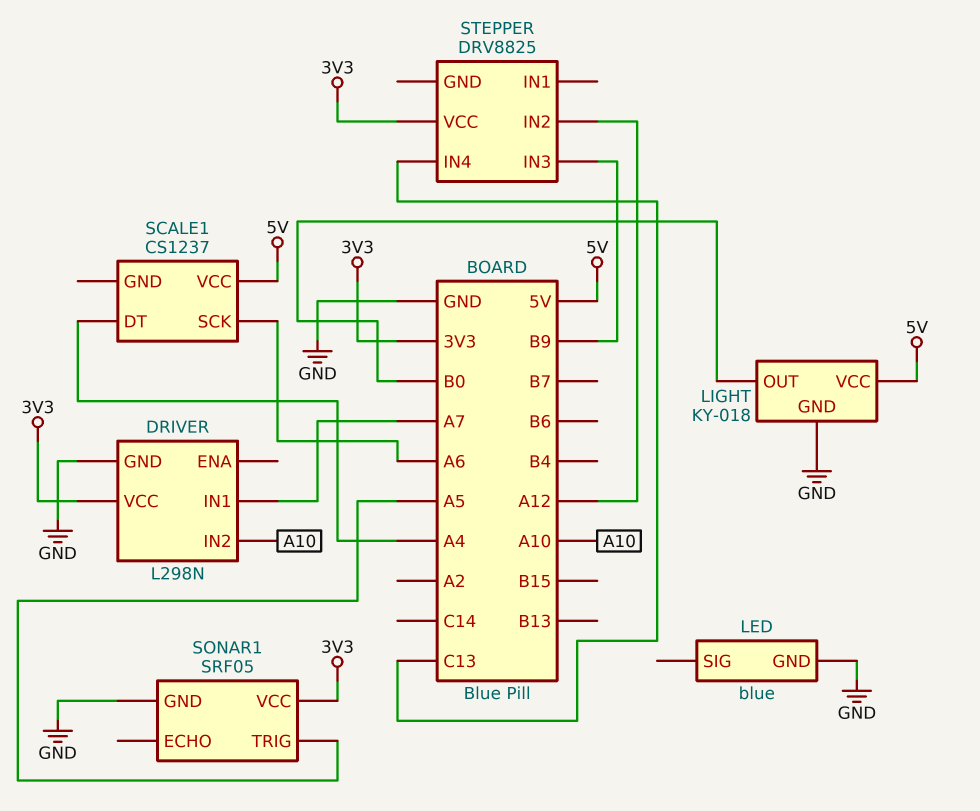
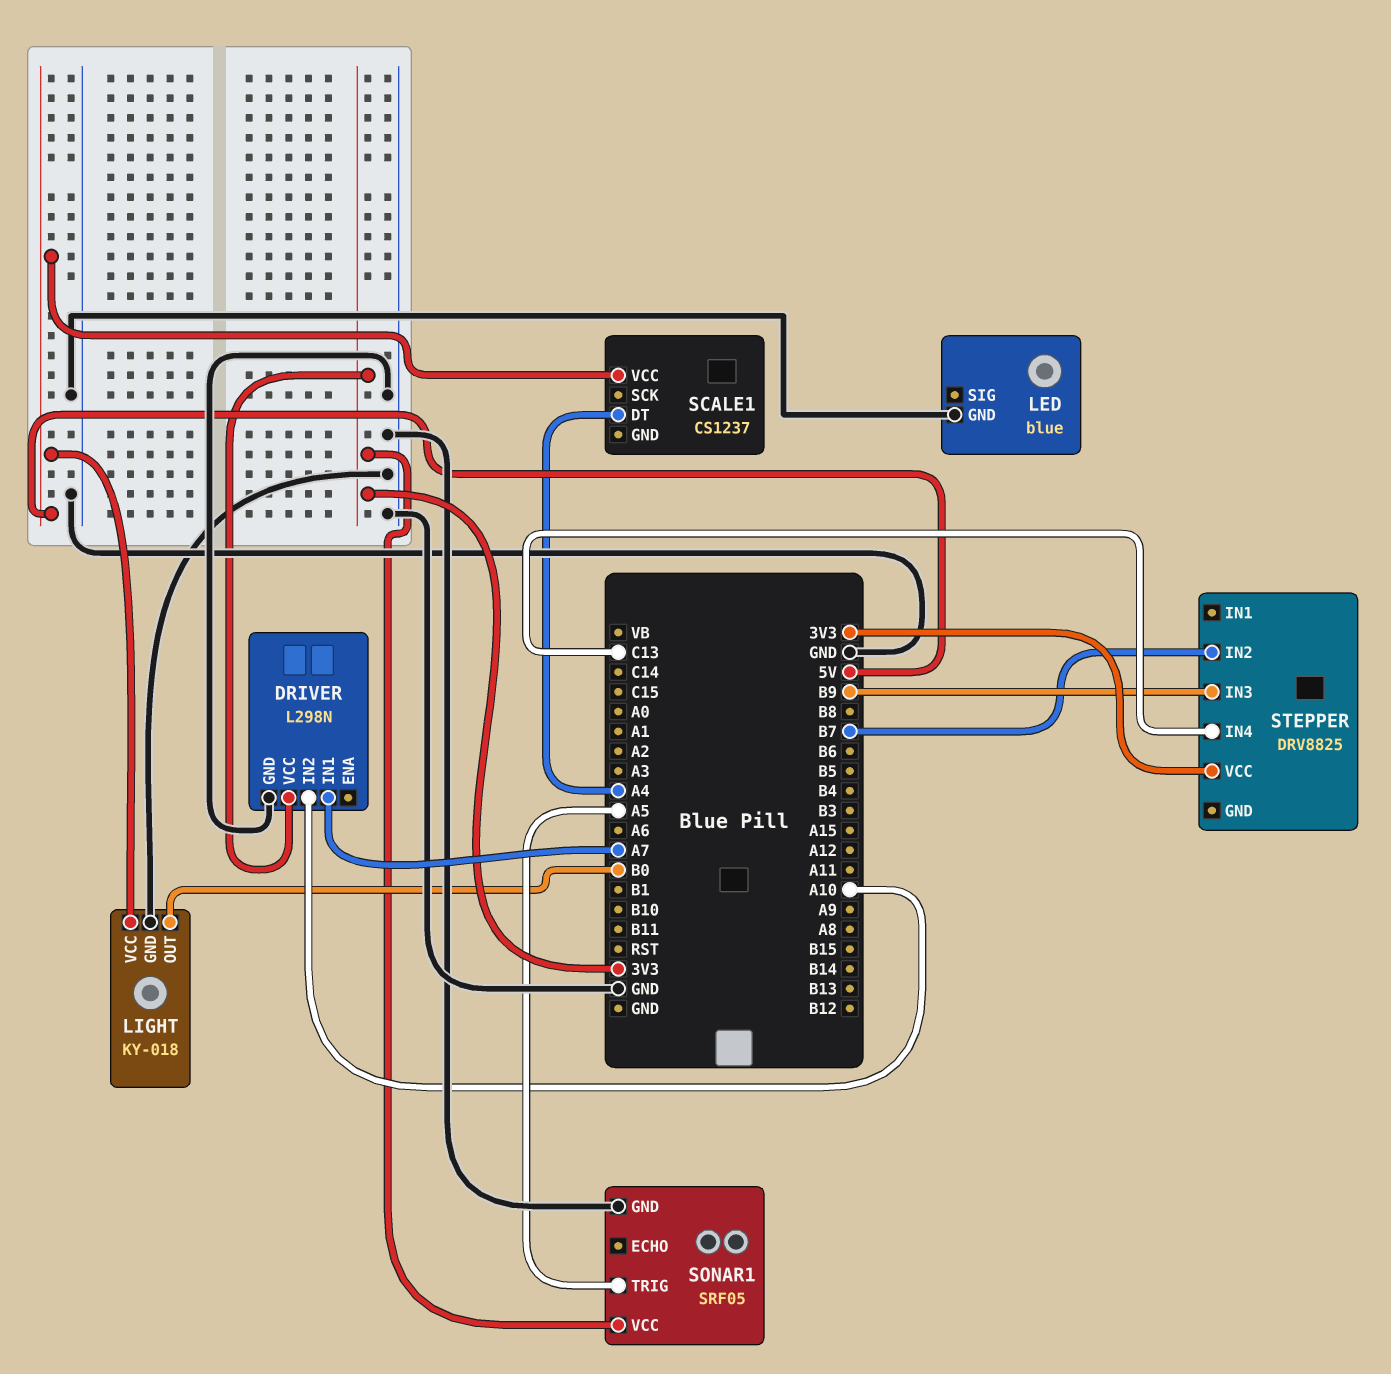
SCALE1 pin SCK: A6 -> none
STEPPER pin IN2: A12 -> B7

